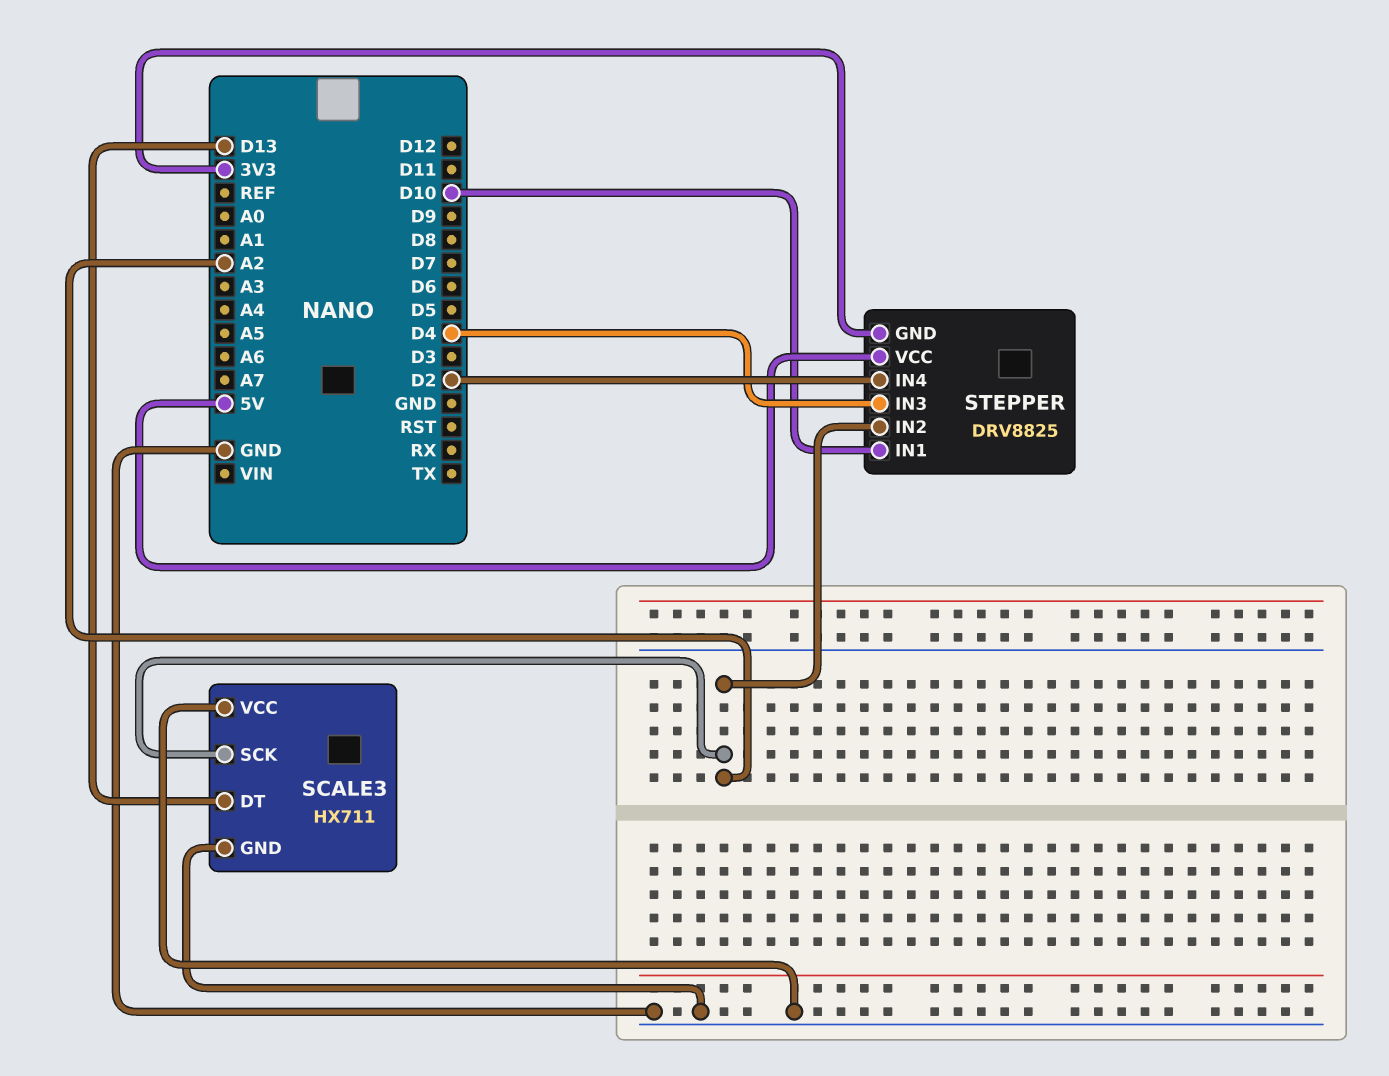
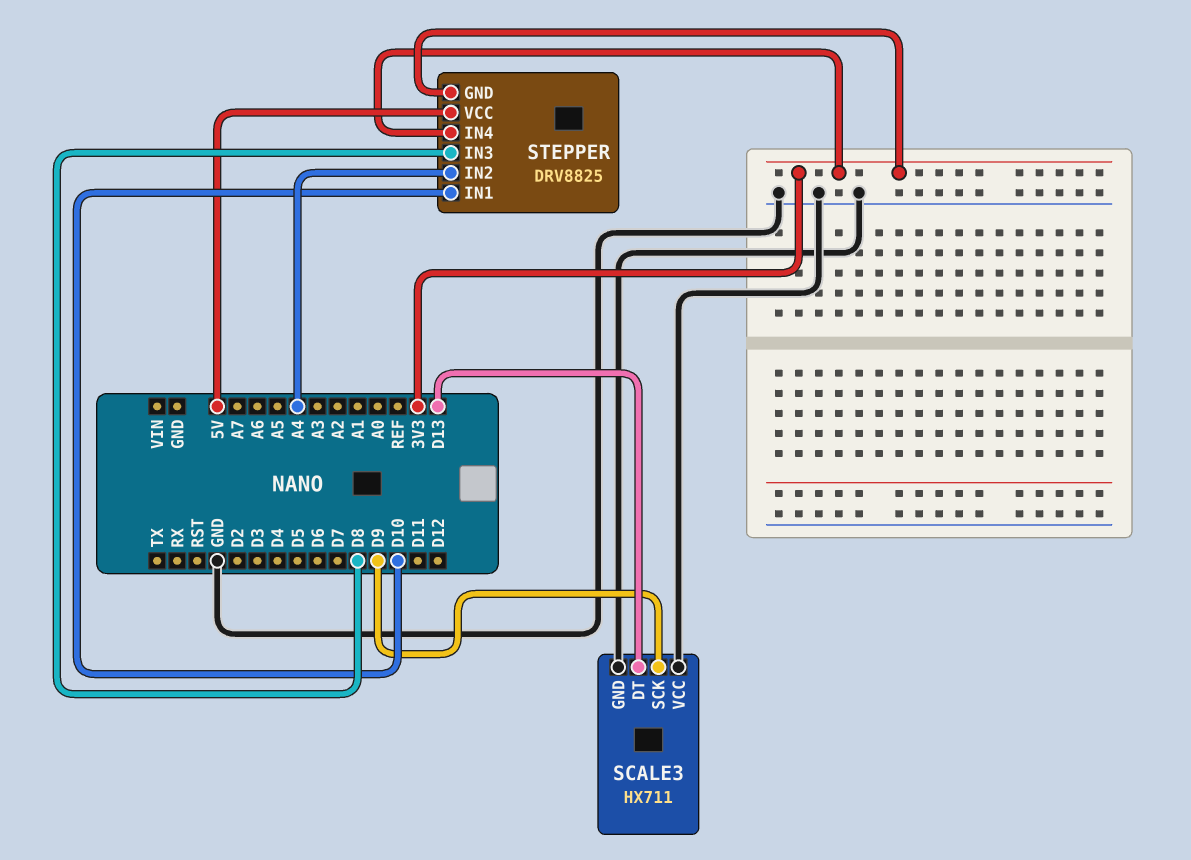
SCALE3 pin SCK: A2 -> D9
STEPPER pin IN2: A2 -> A4
STEPPER pin IN3: D4 -> D8
STEPPER pin IN4: D2 -> 3V3

